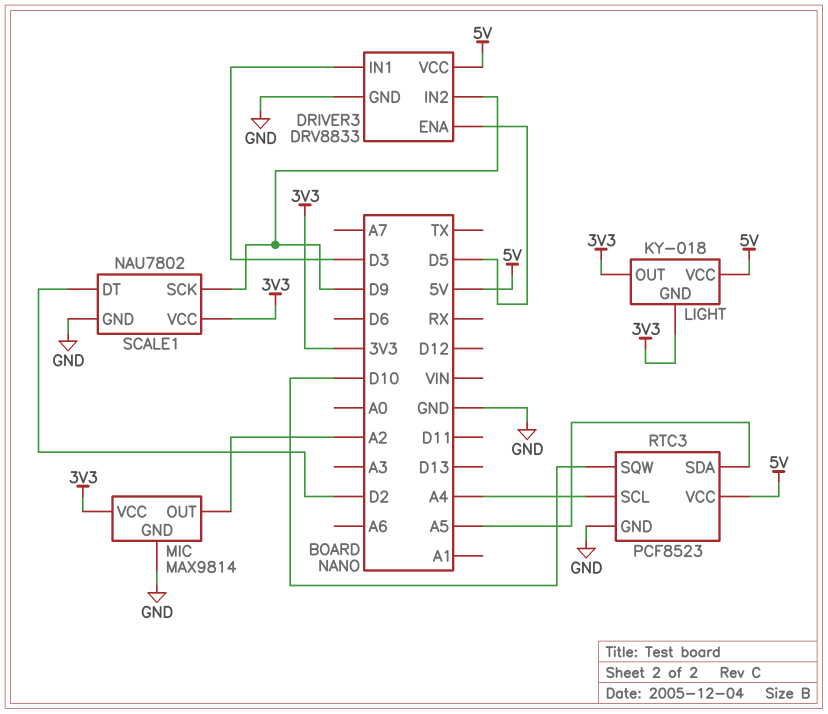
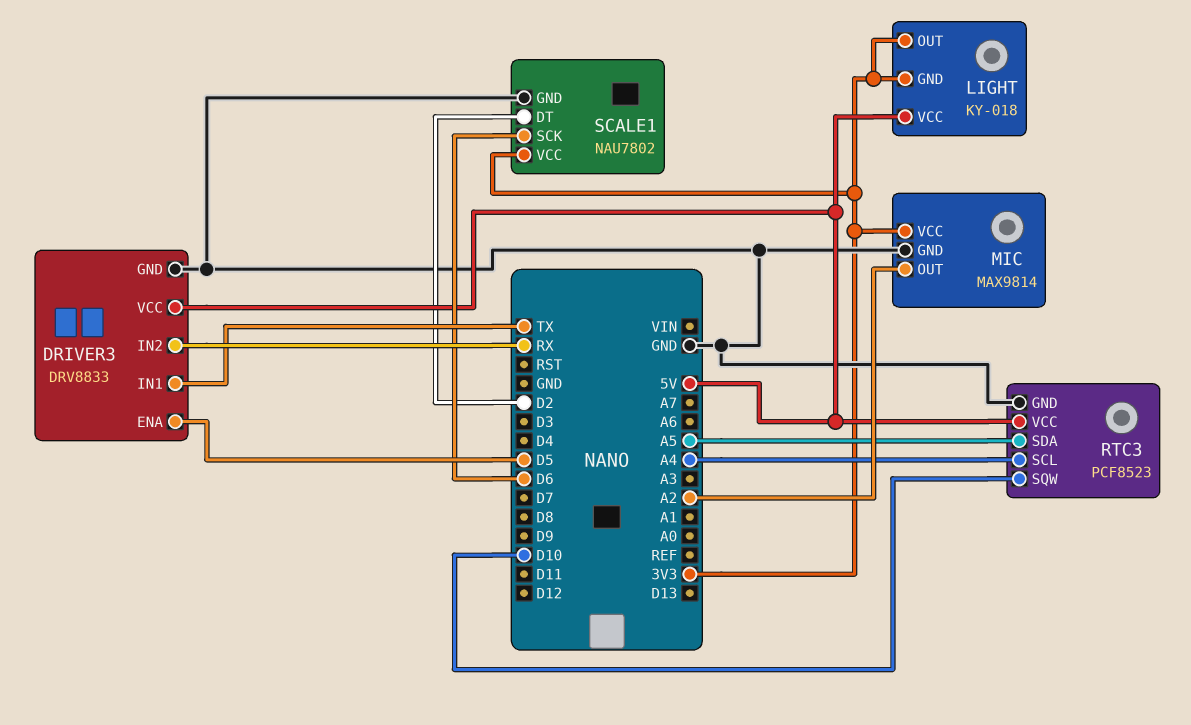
DRIVER3 pin IN1: D3 -> TX
DRIVER3 pin IN2: D9 -> RX
SCALE1 pin SCK: D9 -> D6

